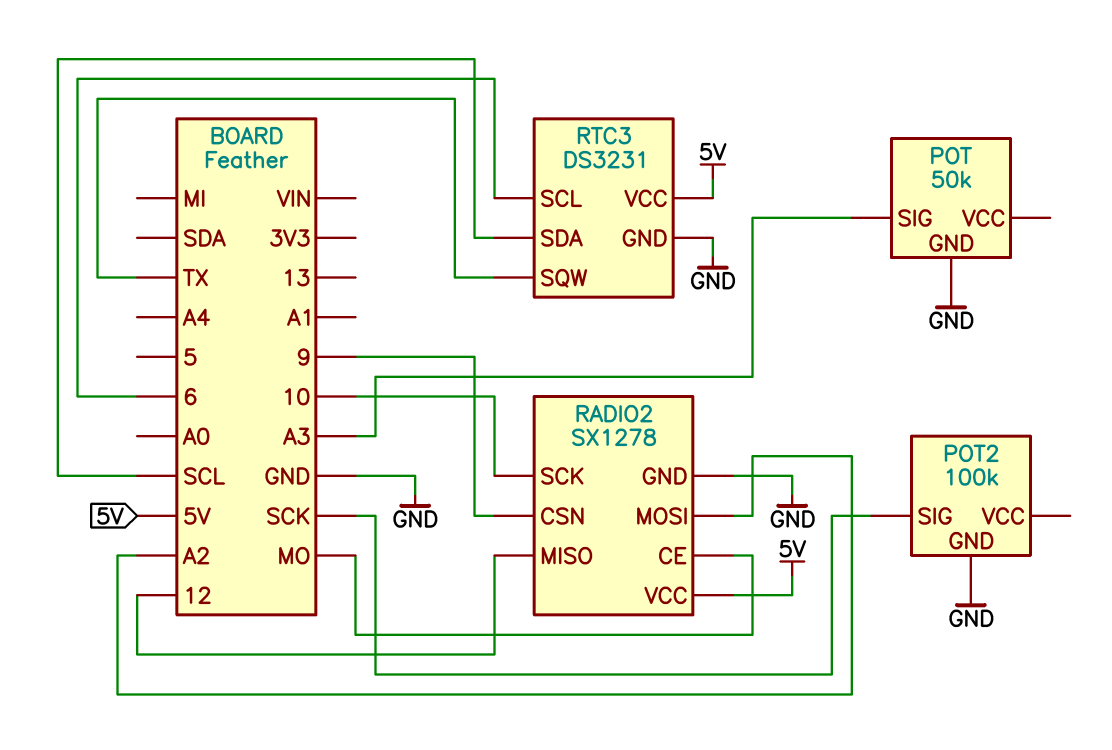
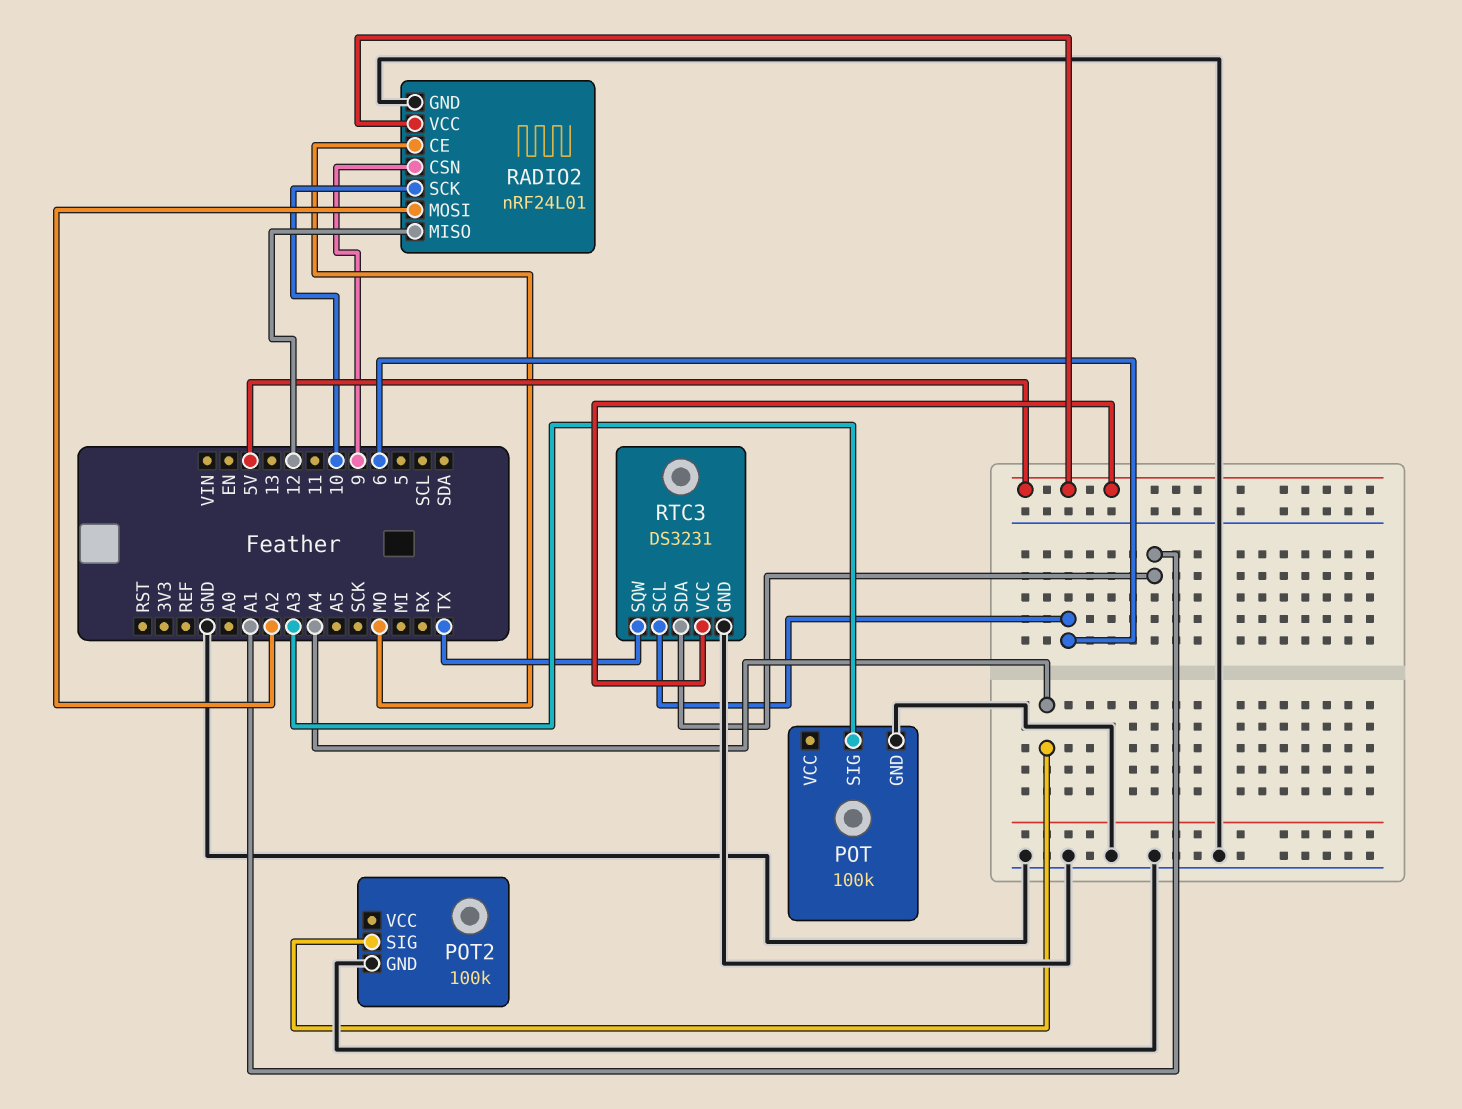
POT: 50k -> 100k
POT2 pin SIG: SCK -> A4
RADIO2: SX1278 -> nRF24L01
RTC3 pin SDA: SCL -> A1

